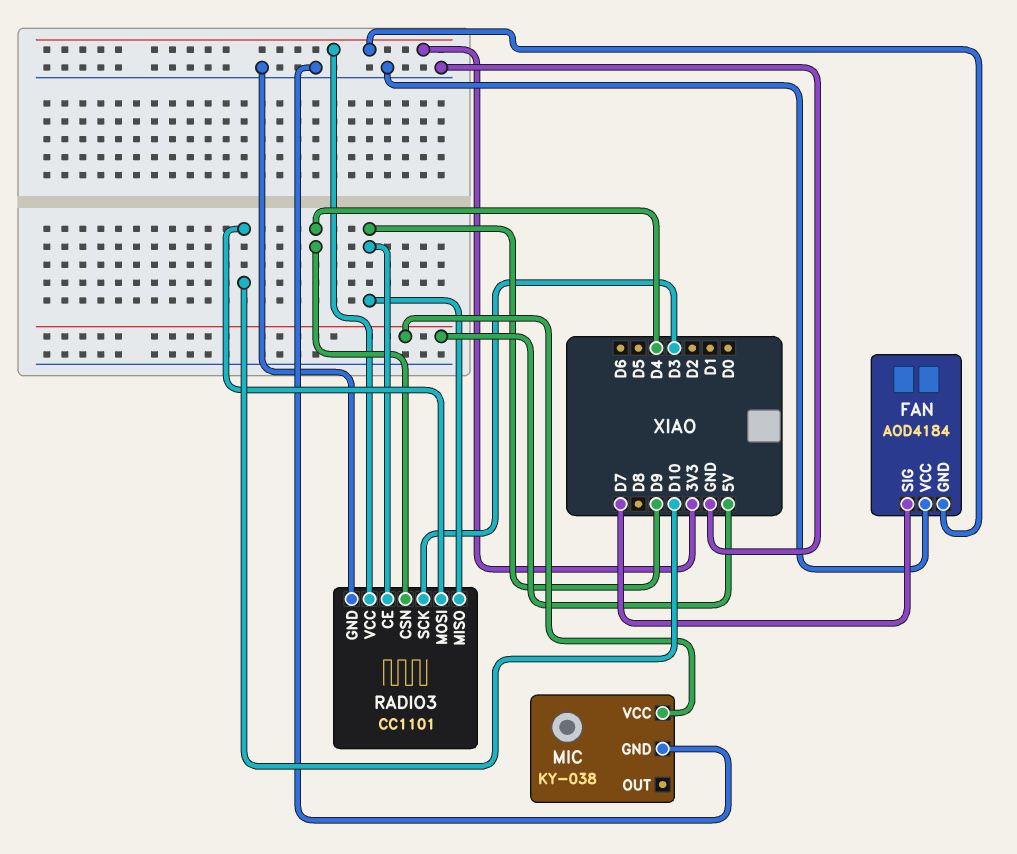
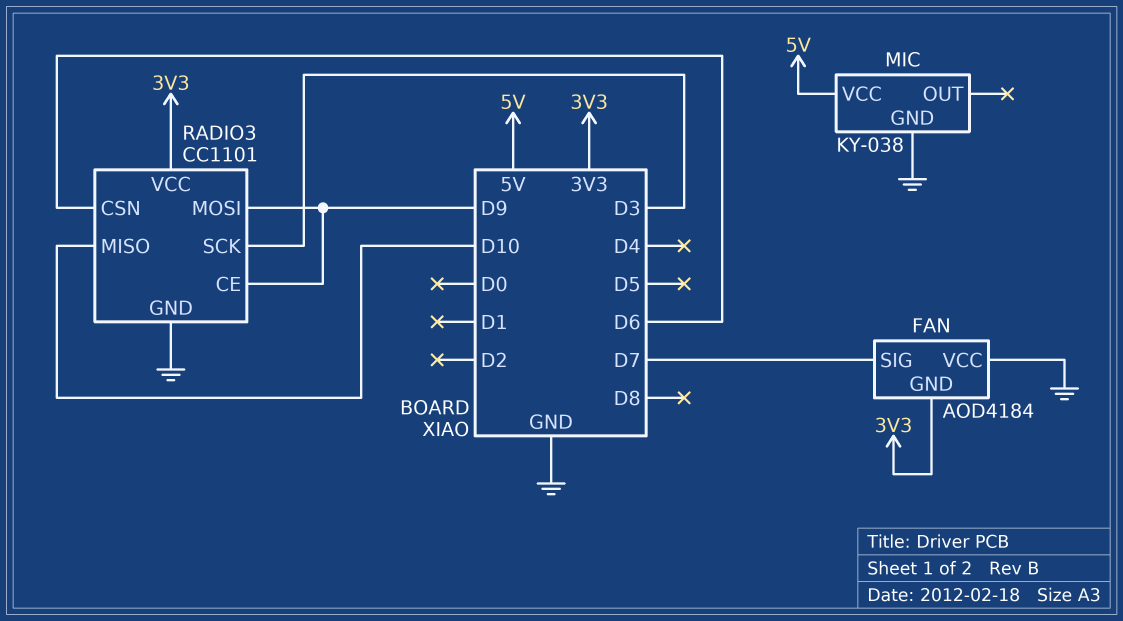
RADIO3 pin CSN: D4 -> D6
RADIO3 pin MISO: D9 -> D10
RADIO3 pin MOSI: D10 -> D9

